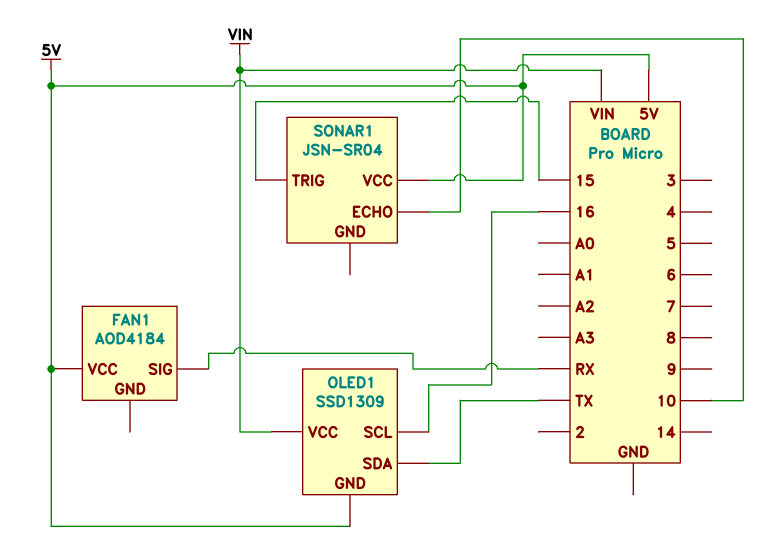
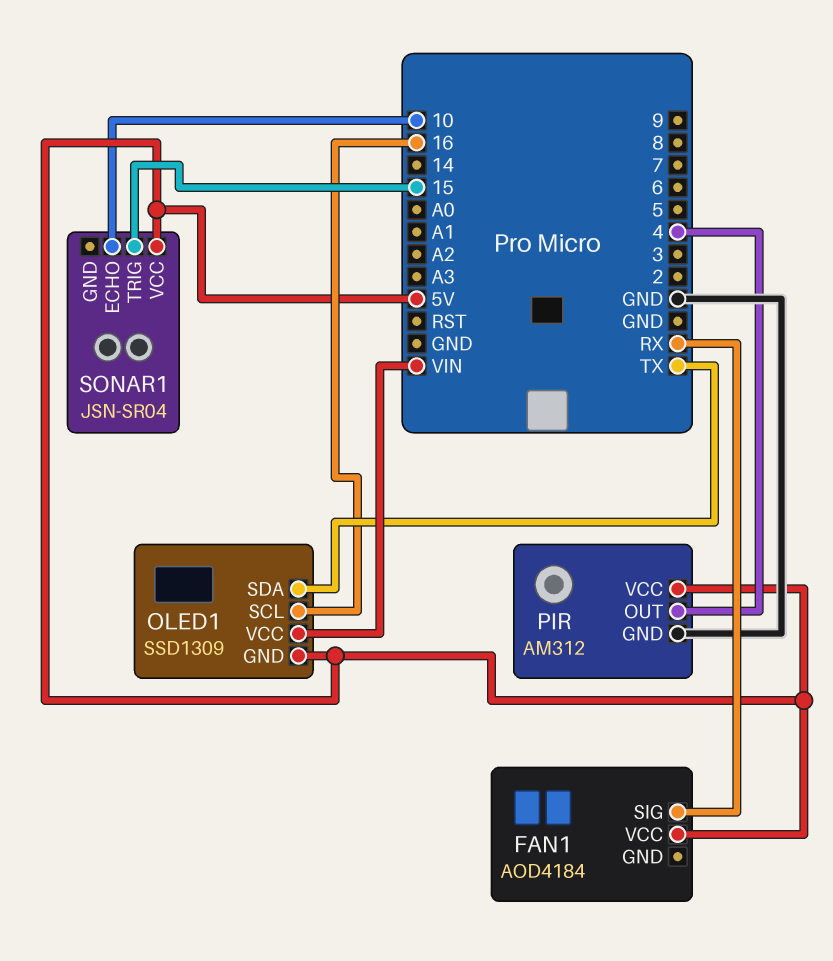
PIR: none -> AM312
PIR pin GND: none -> GND
PIR pin OUT: none -> 4
PIR pin VCC: none -> 5V

